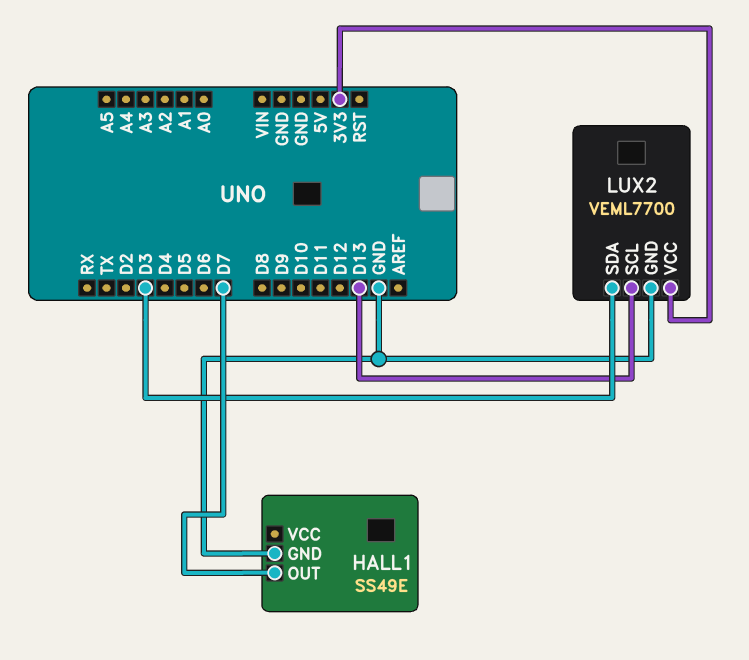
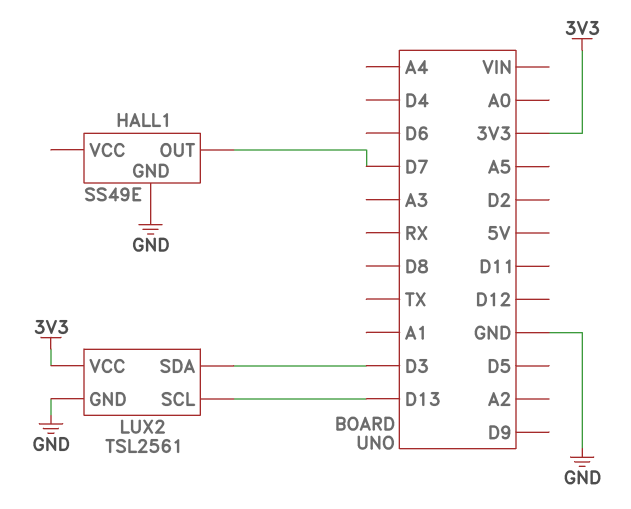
LUX2: VEML7700 -> TSL2561

